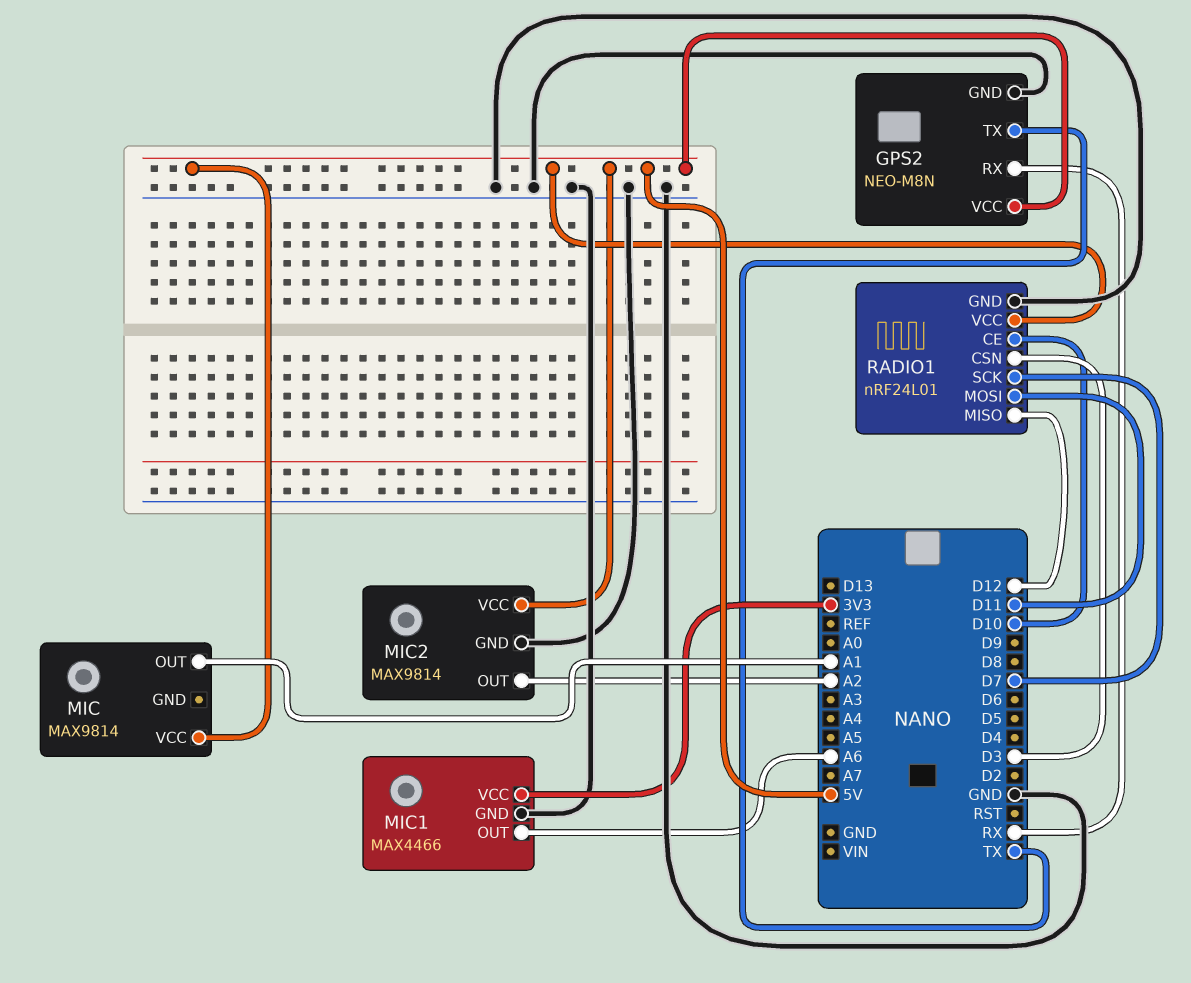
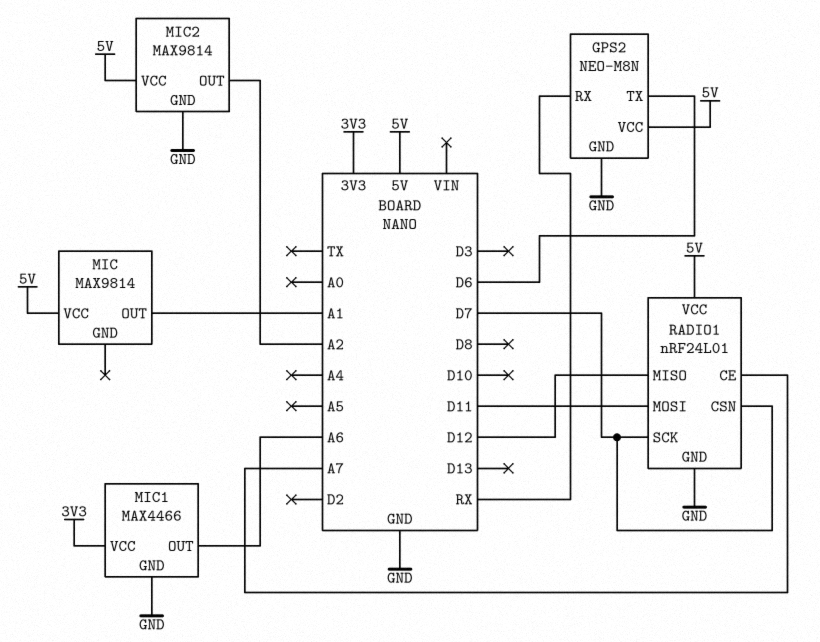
GPS2 pin TX: TX -> D6
RADIO1 pin CE: D10 -> A7
RADIO1 pin CSN: D3 -> D7

